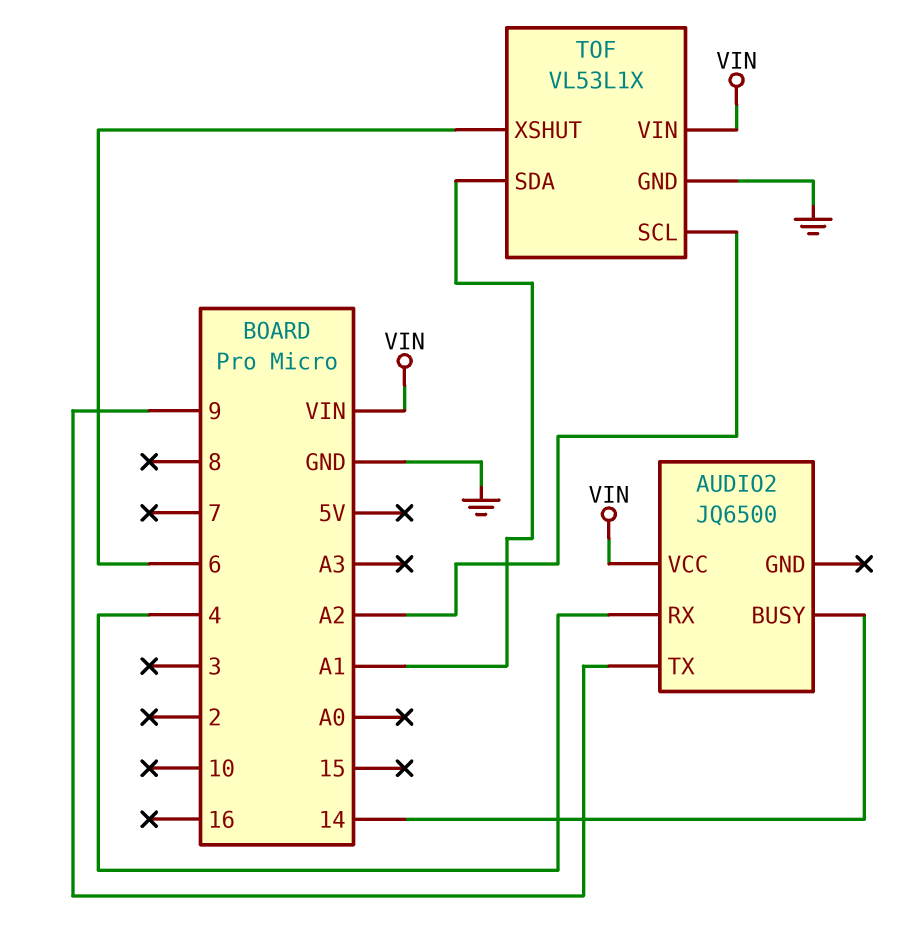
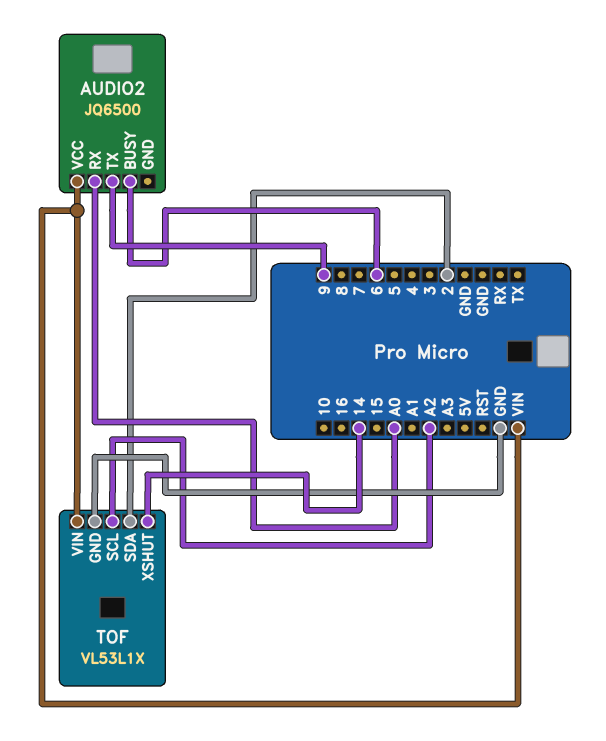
AUDIO2 pin BUSY: 14 -> 6
AUDIO2 pin RX: 4 -> A0
TOF pin SDA: A1 -> 2
TOF pin XSHUT: 6 -> 14

